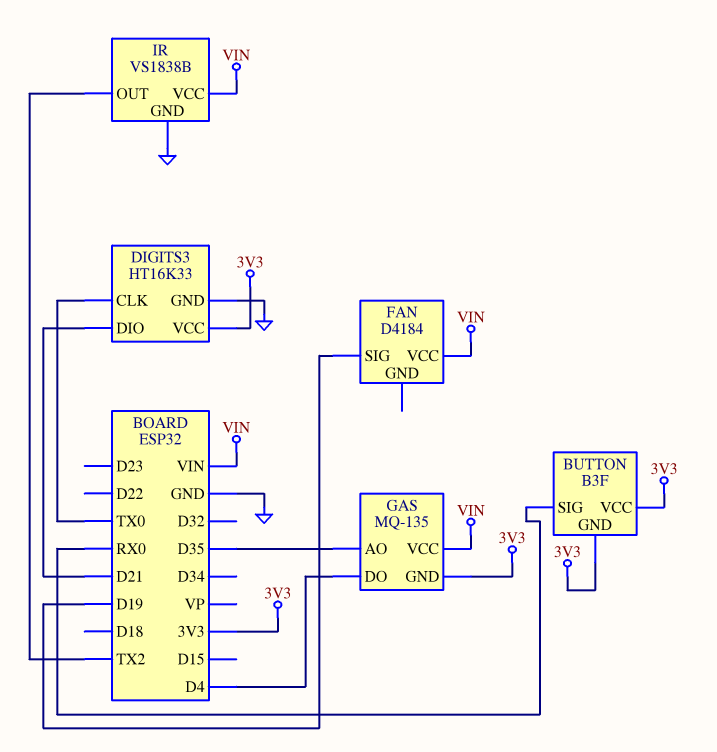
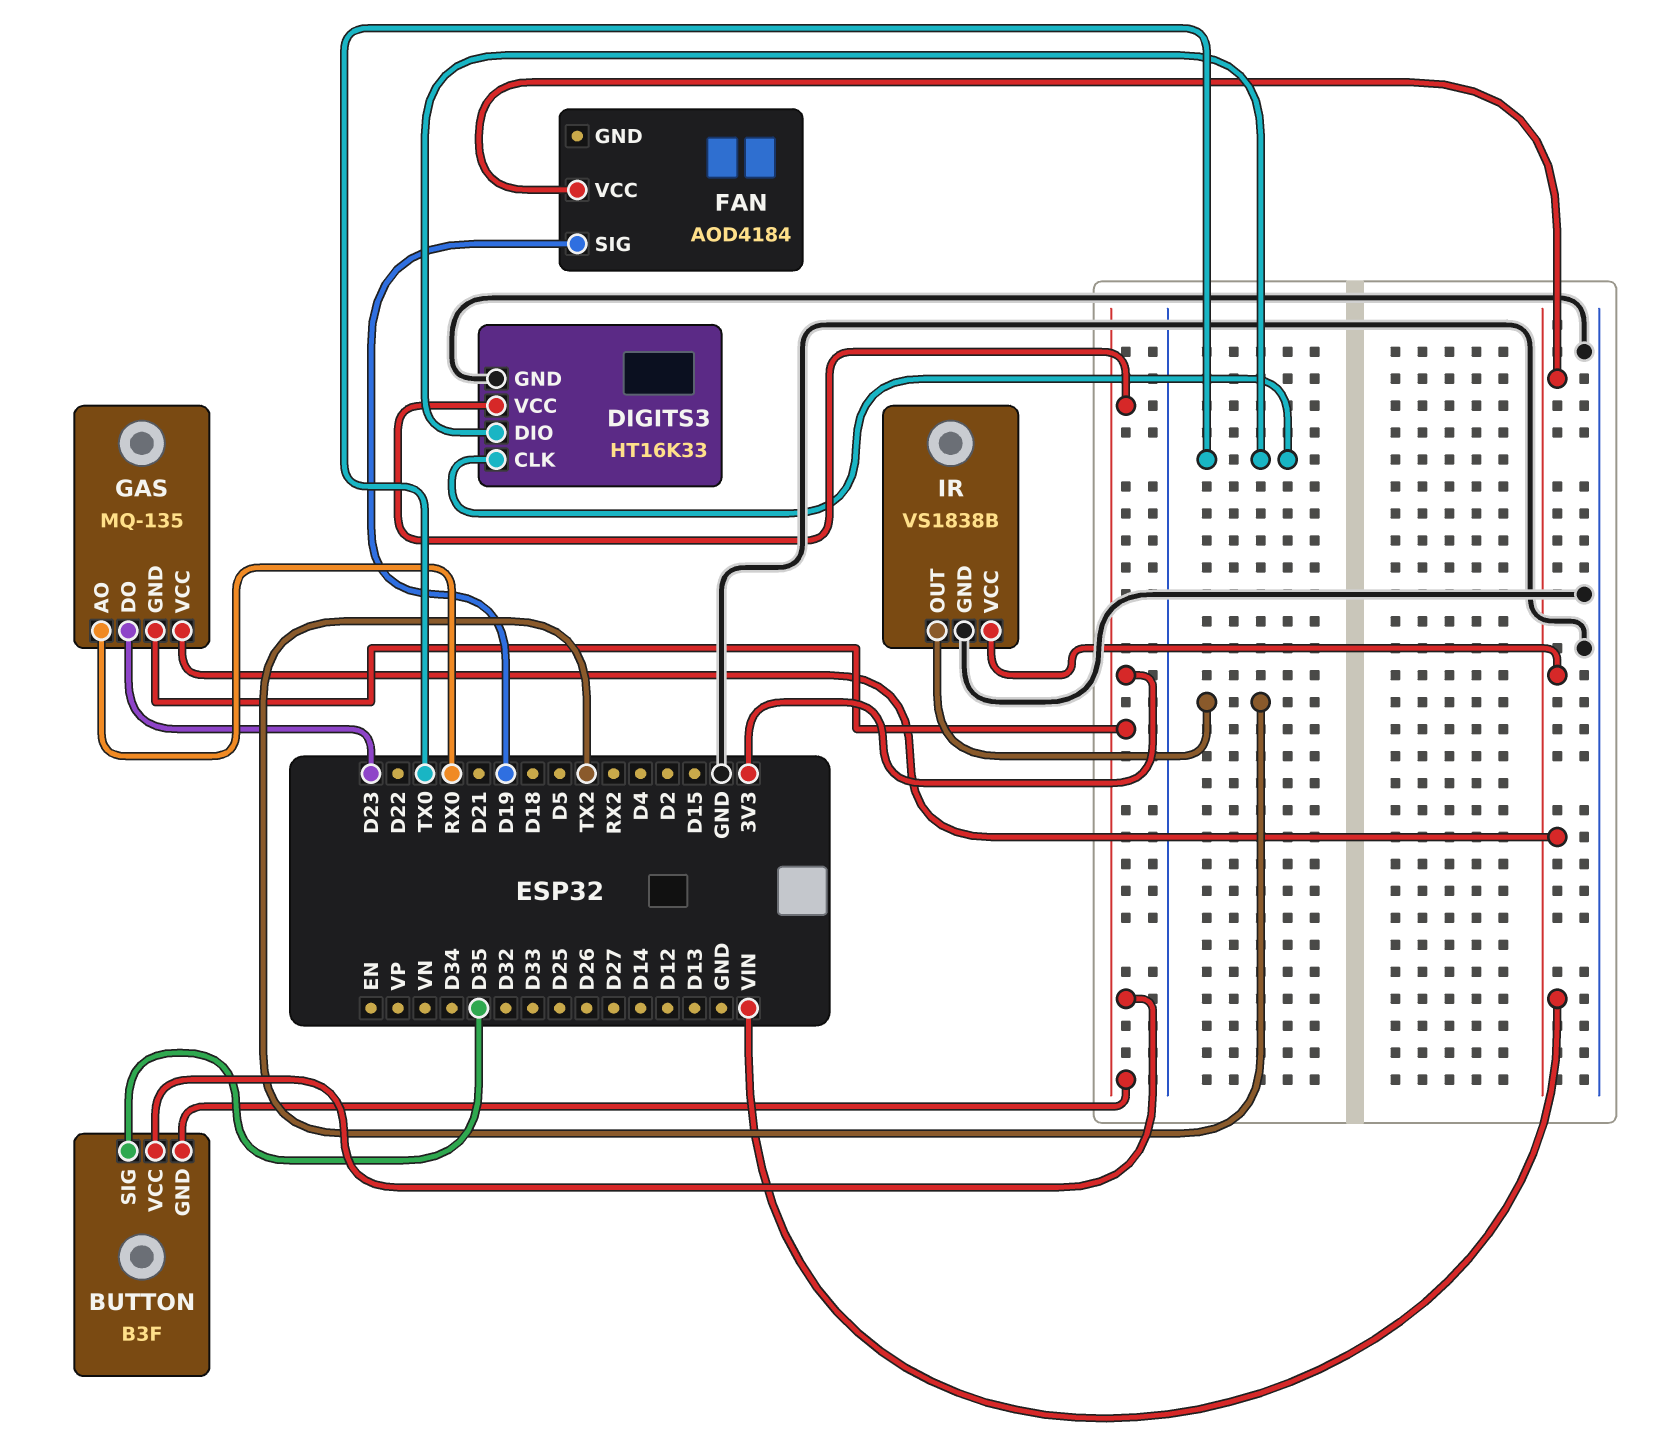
BUTTON pin SIG: RX0 -> D35
DIGITS3 pin DIO: D21 -> TX0
FAN: D4184 -> AOD4184
GAS pin AO: D35 -> RX0
GAS pin DO: D4 -> D23

